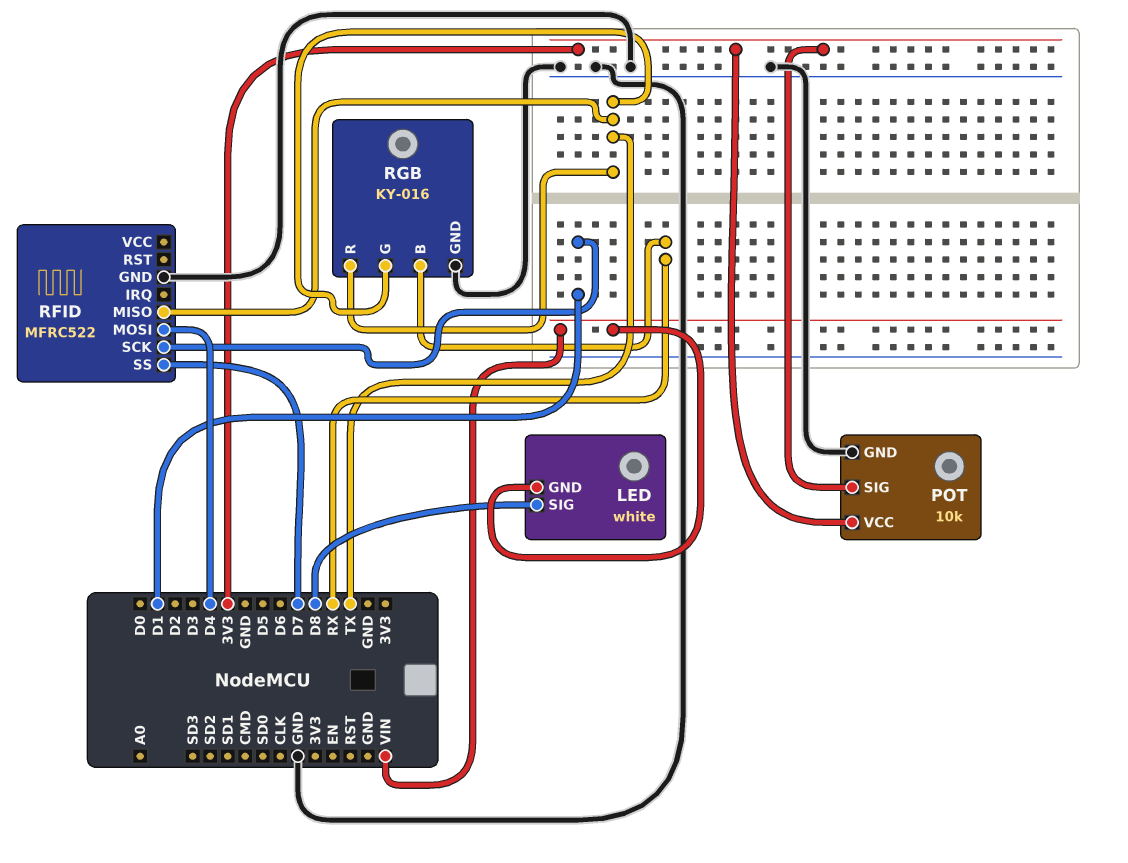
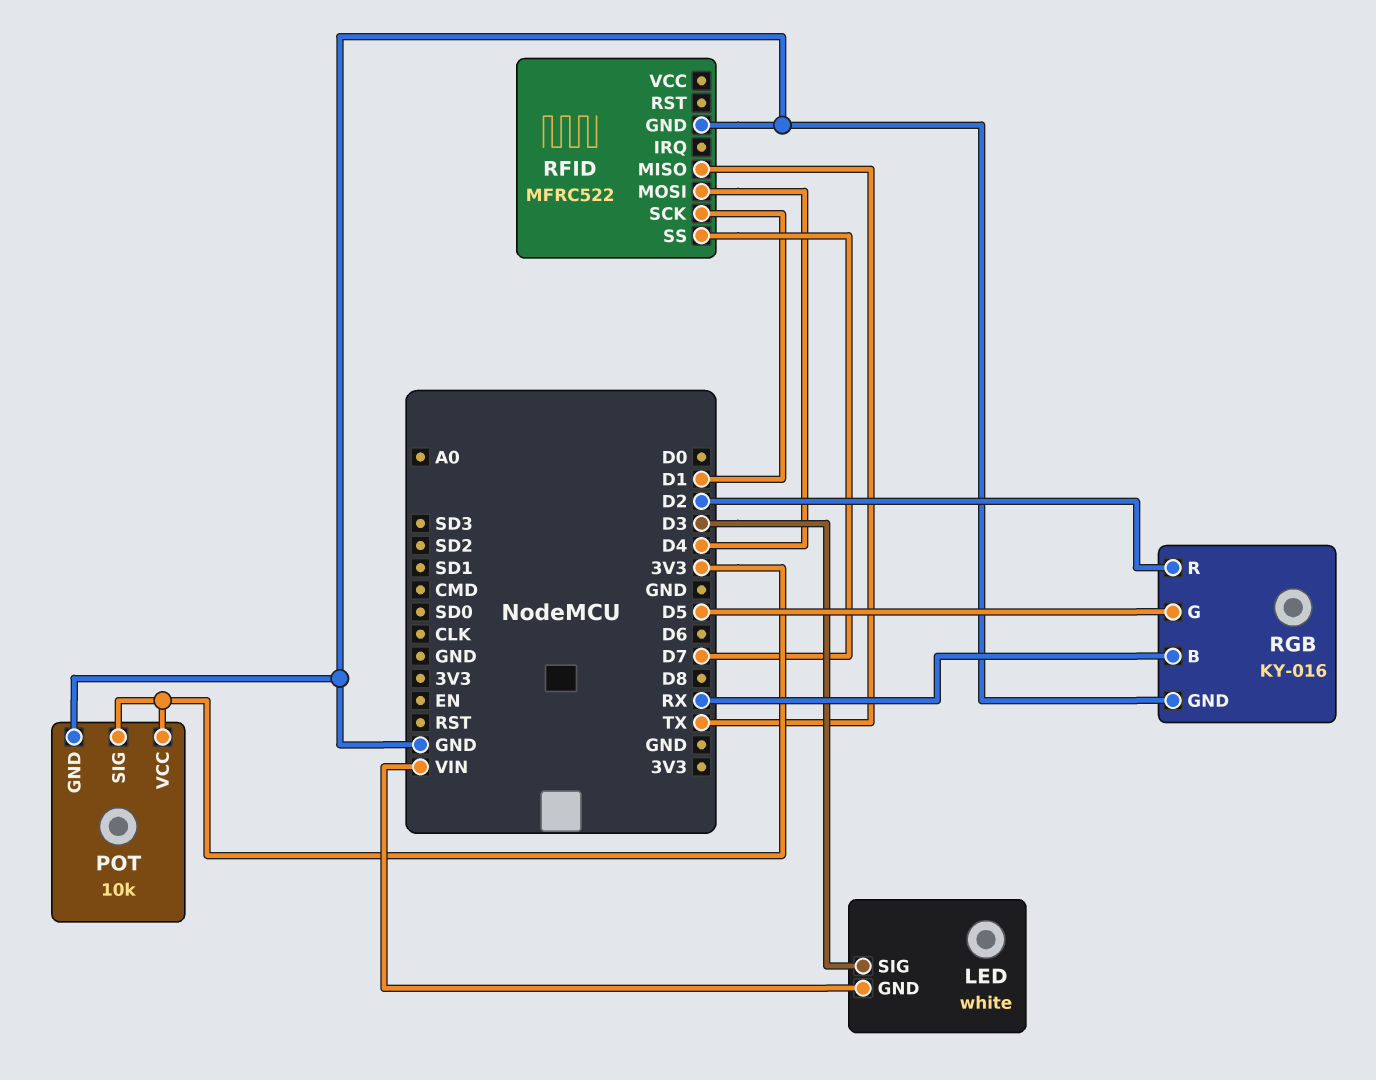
LED pin SIG: D8 -> D3
RGB pin G: TX -> D5
RGB pin R: TX -> D2

